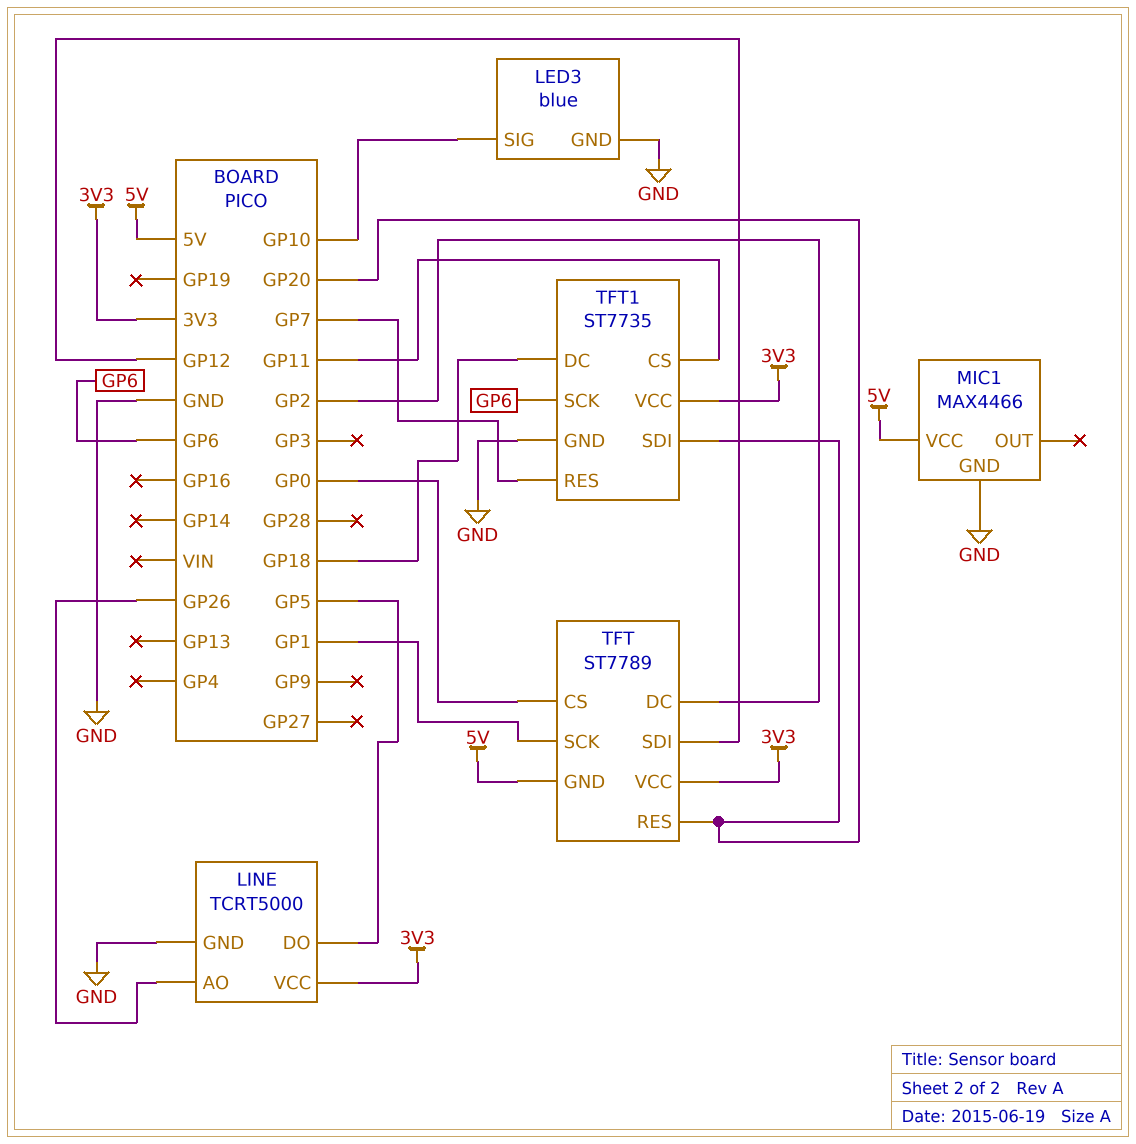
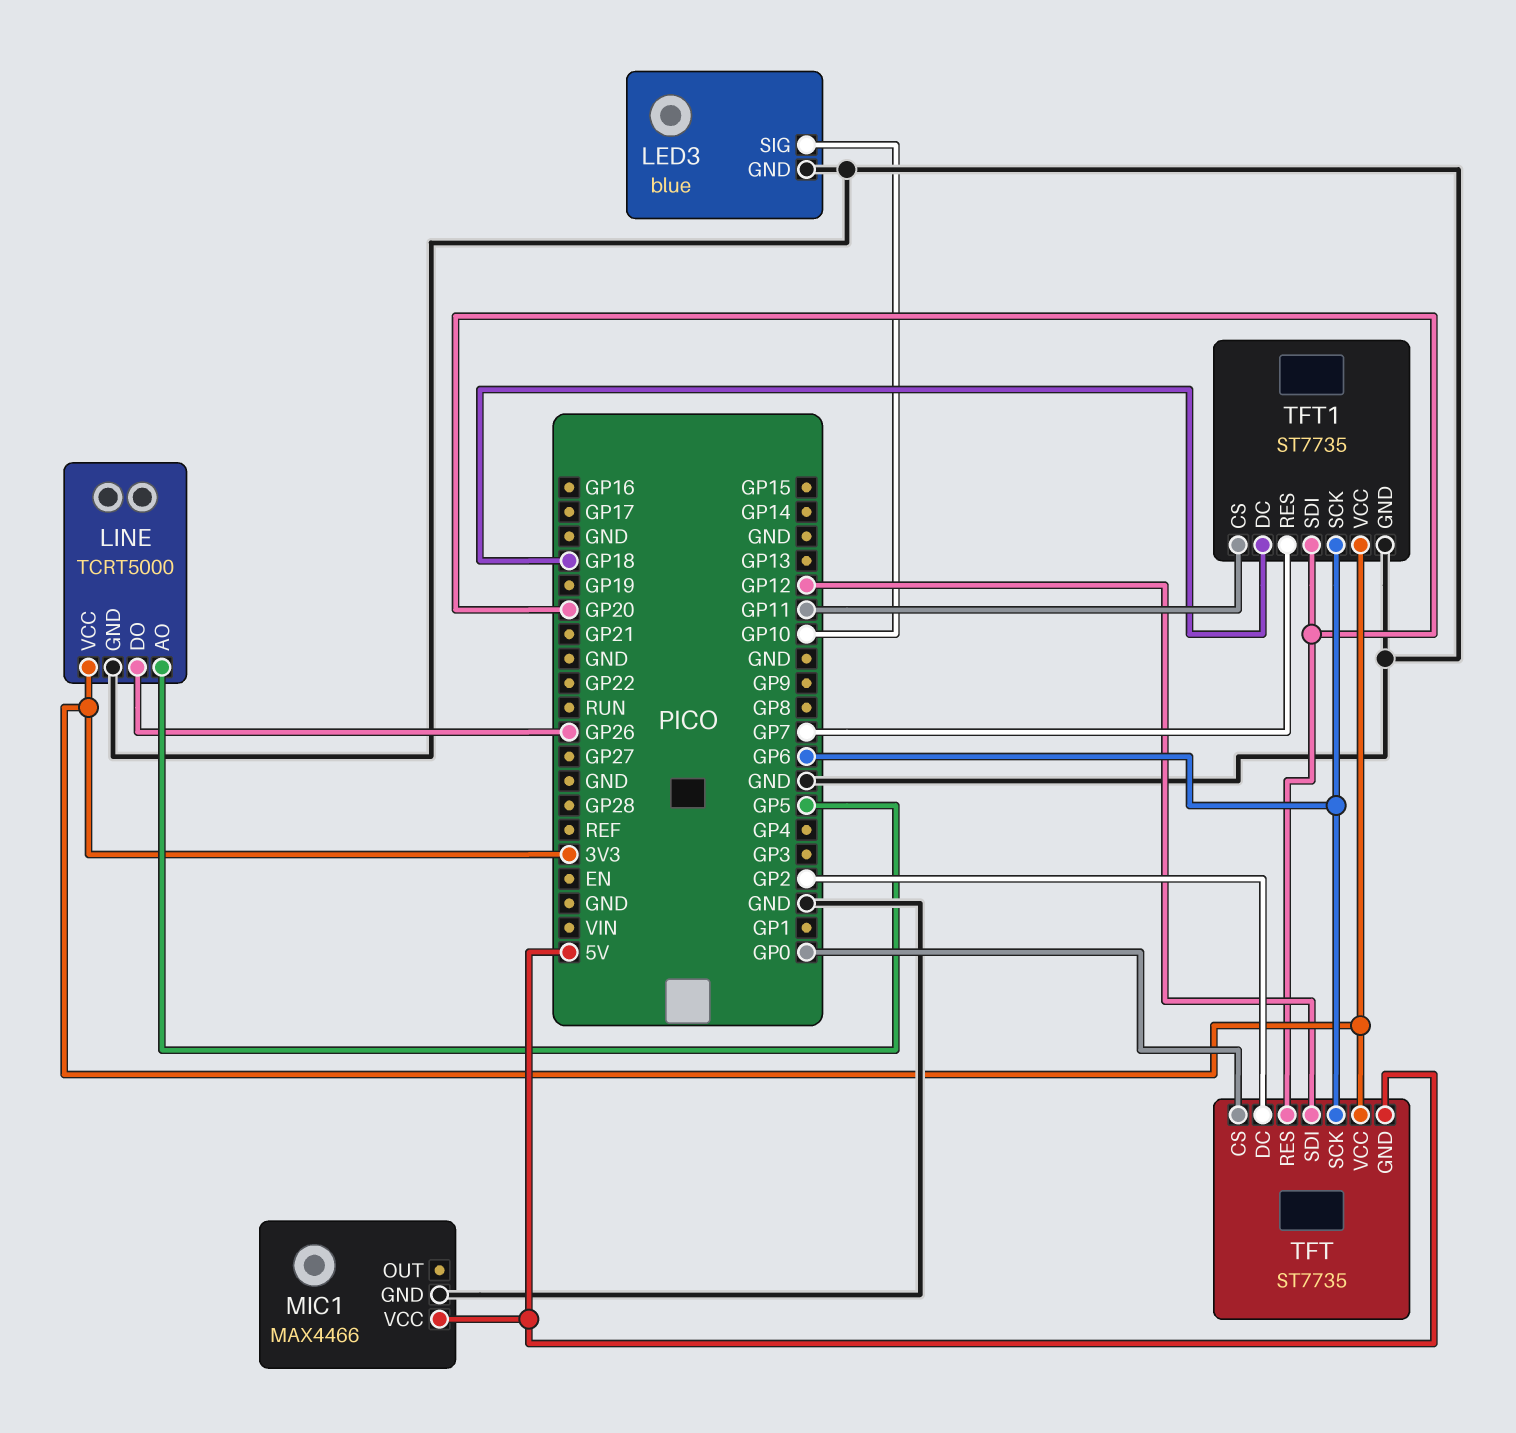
LINE pin AO: GP26 -> GP5
LINE pin DO: GP5 -> GP26
TFT: ST7789 -> ST7735
TFT pin SCK: GP1 -> GP6

